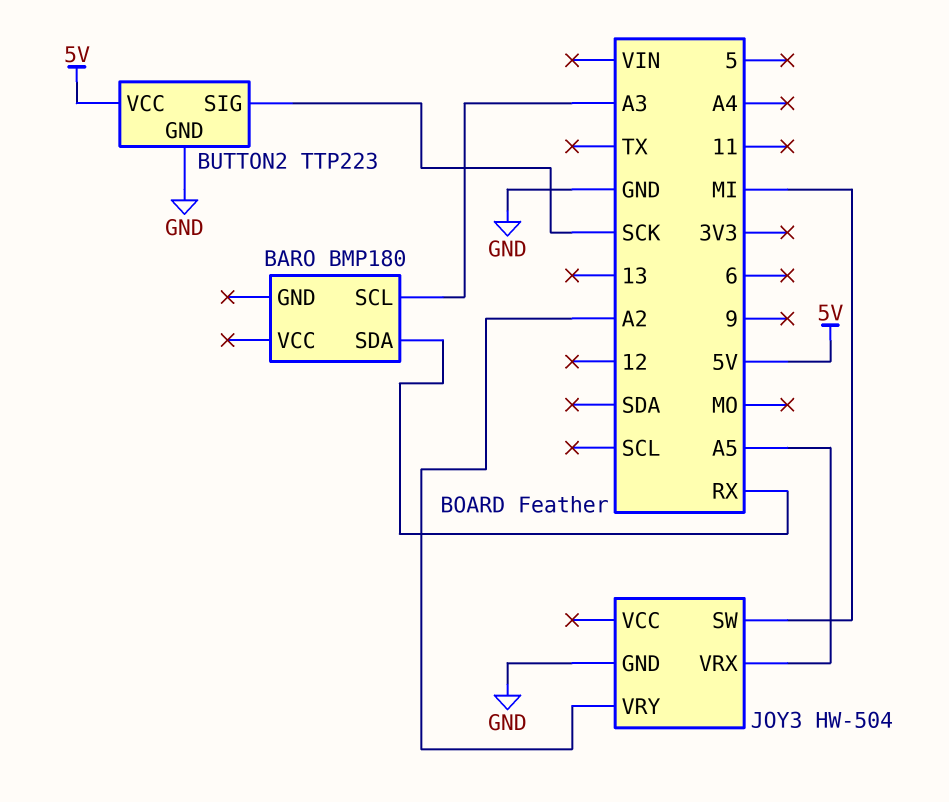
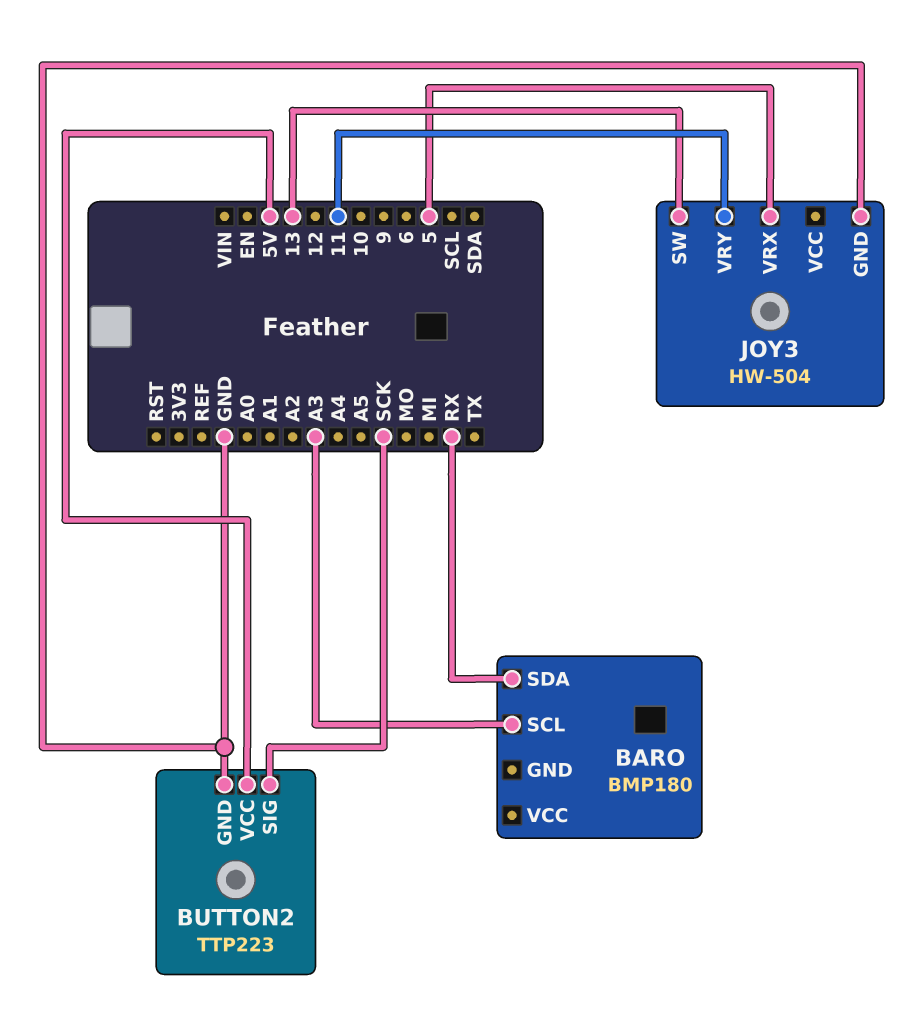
JOY3 pin SW: MI -> 13
JOY3 pin VRX: A5 -> 5
JOY3 pin VRY: A2 -> 11

